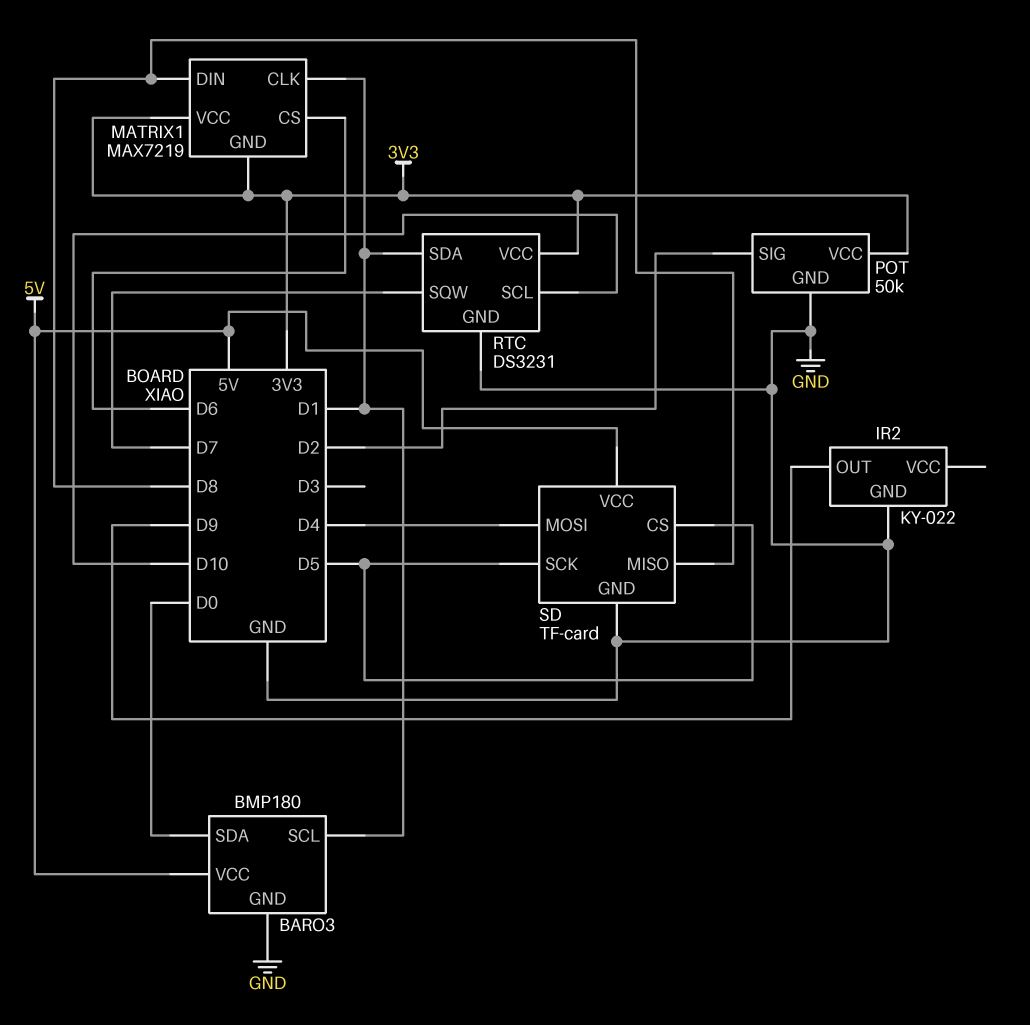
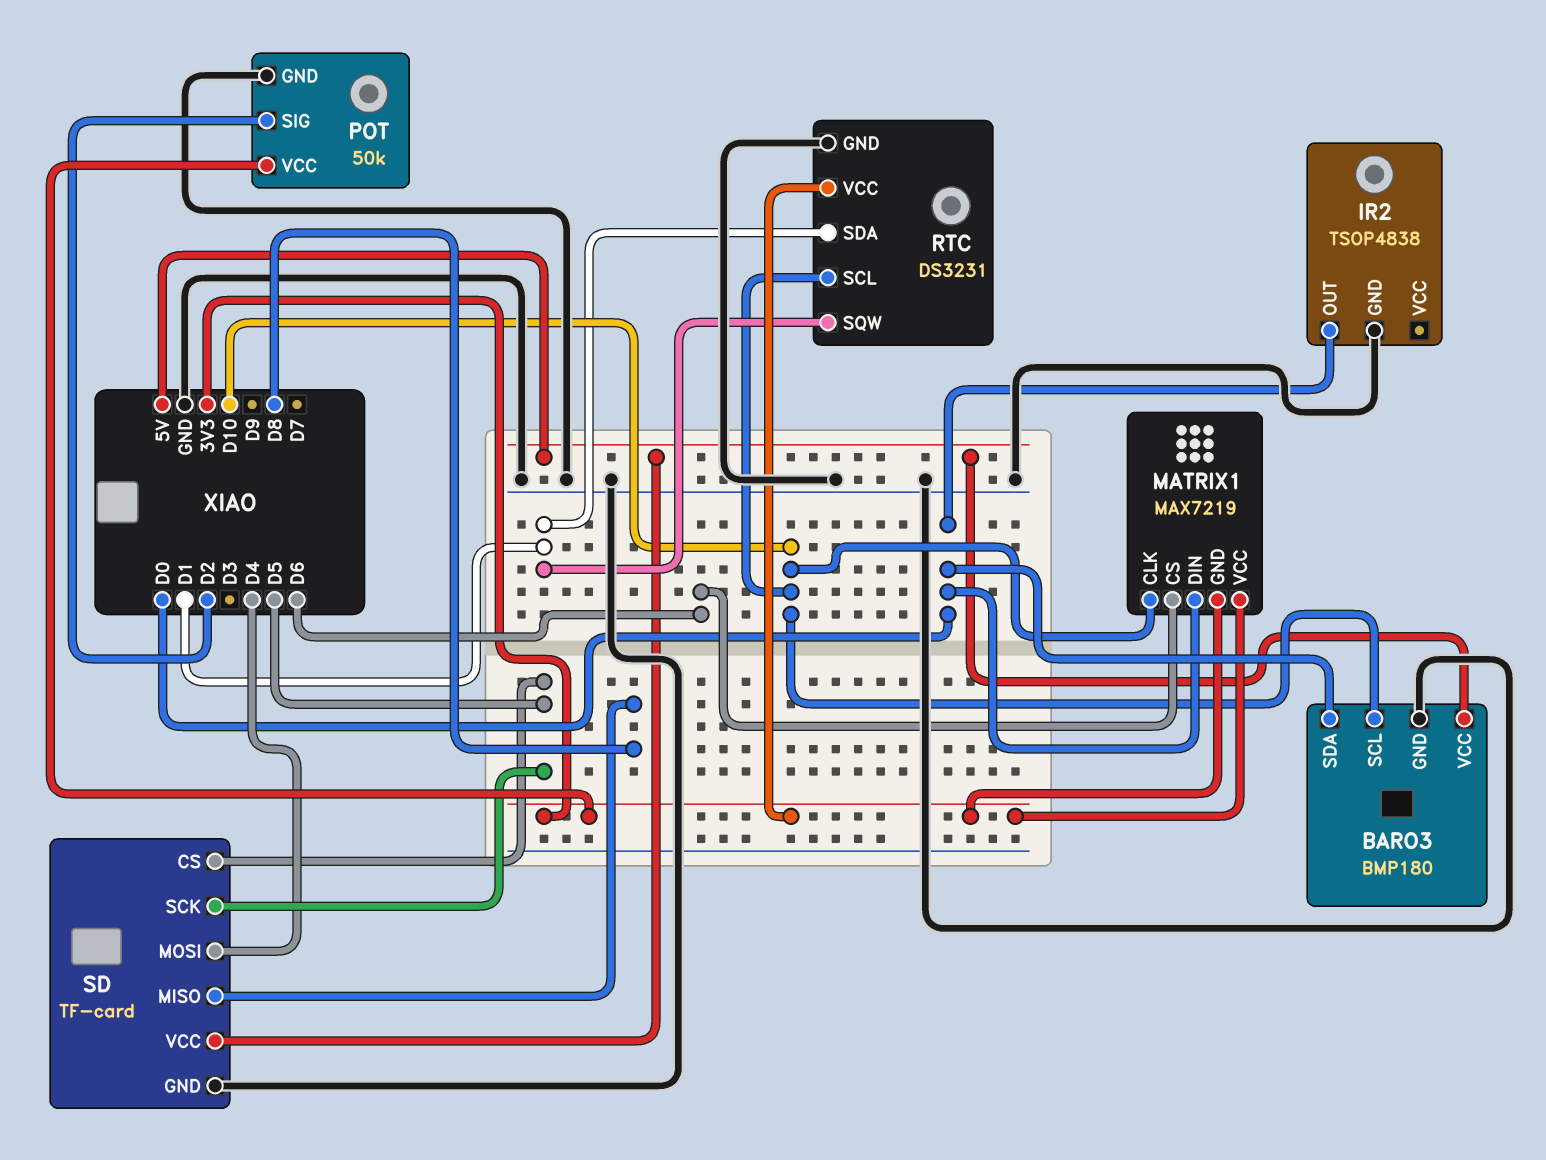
BARO3 pin SCL: D1 -> D10
IR2: KY-022 -> TSOP4838
IR2 pin OUT: D9 -> D0
MATRIX1 pin CLK: D1 -> D10
MATRIX1 pin DIN: D8 -> D0
RTC pin SQW: D7 -> D1

